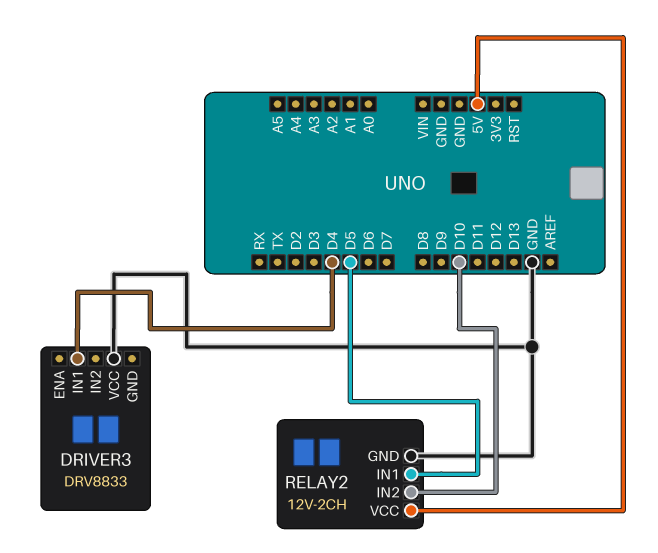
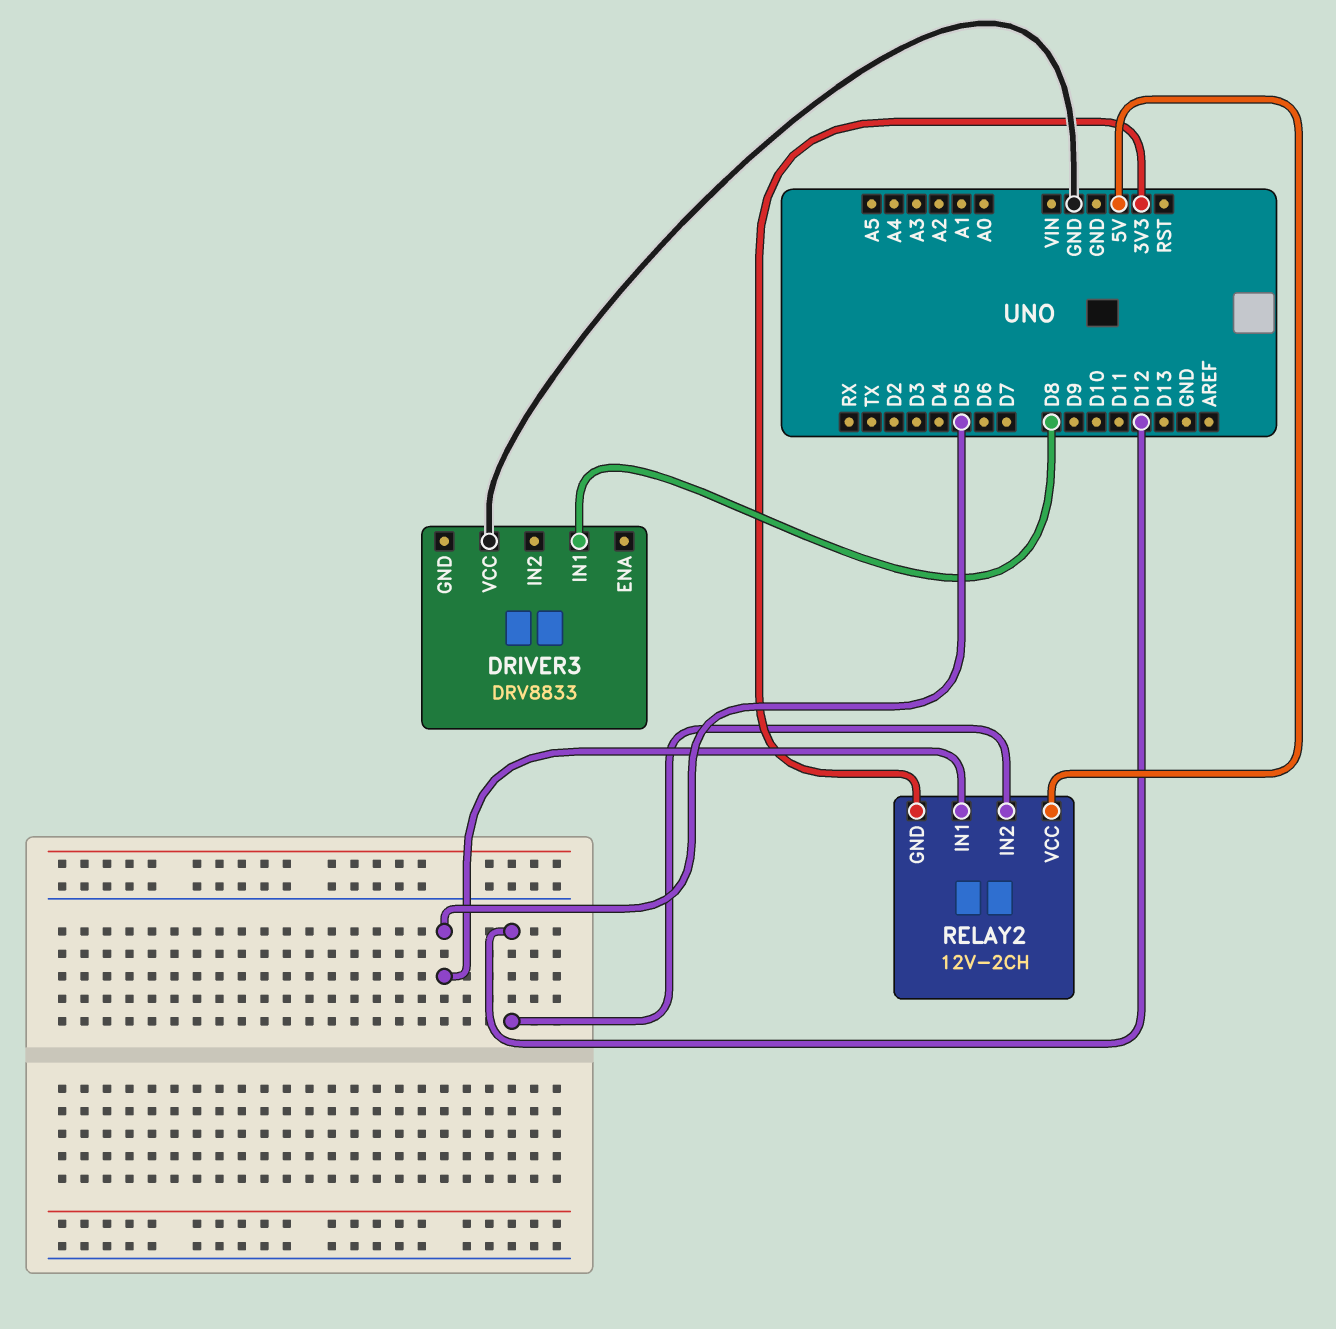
DRIVER3 pin IN1: D4 -> D8
RELAY2 pin GND: GND -> 3V3
RELAY2 pin IN2: D10 -> D12

